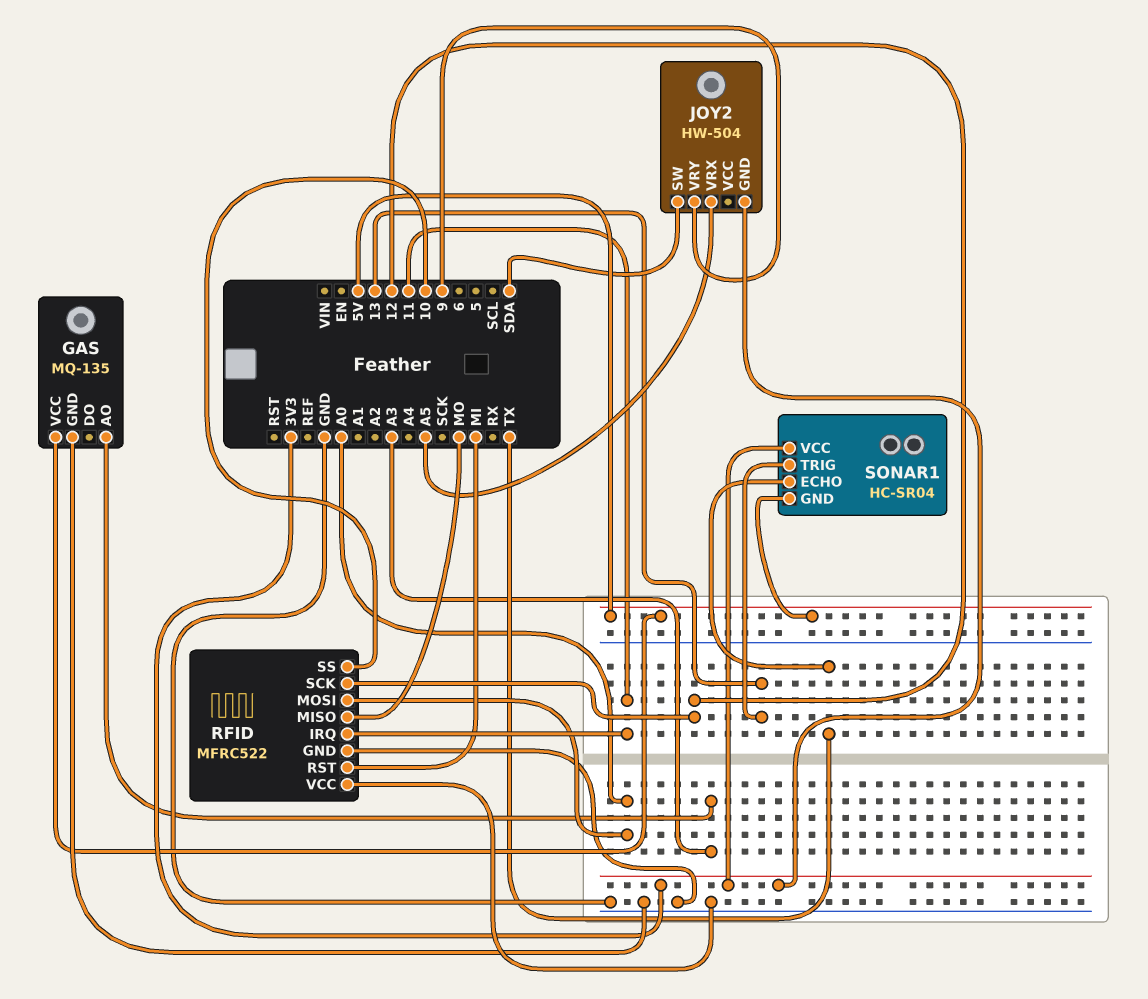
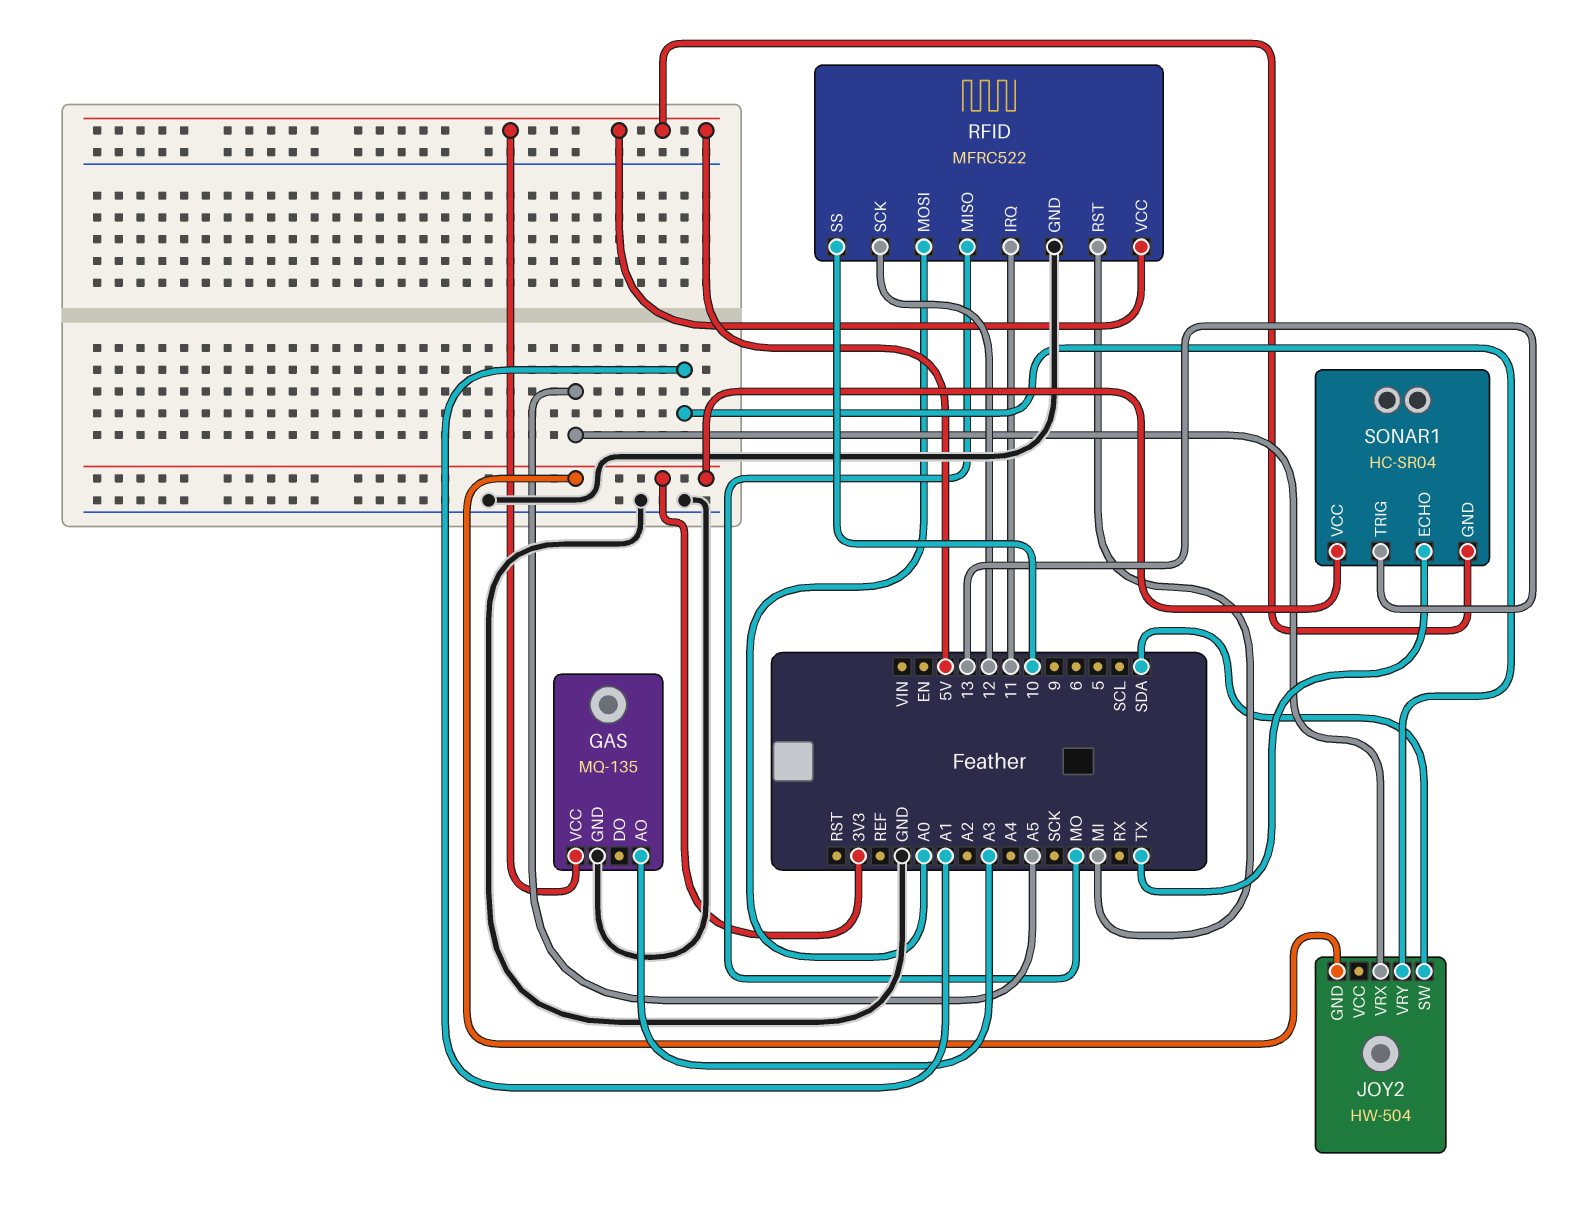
JOY2 pin VRY: 9 -> A1
RFID pin VCC: GND -> 5V

